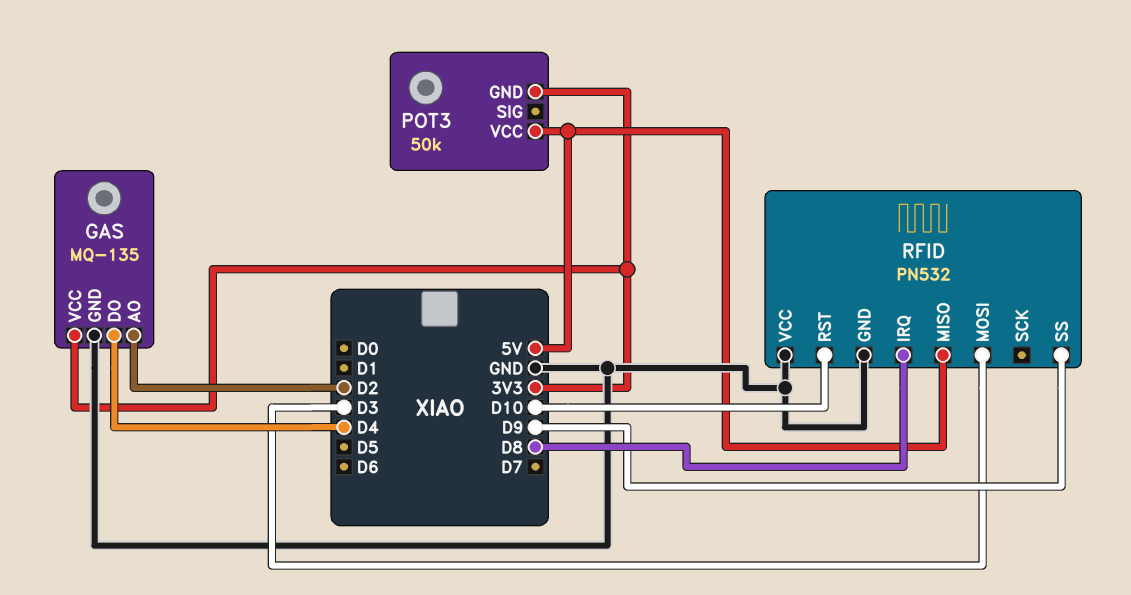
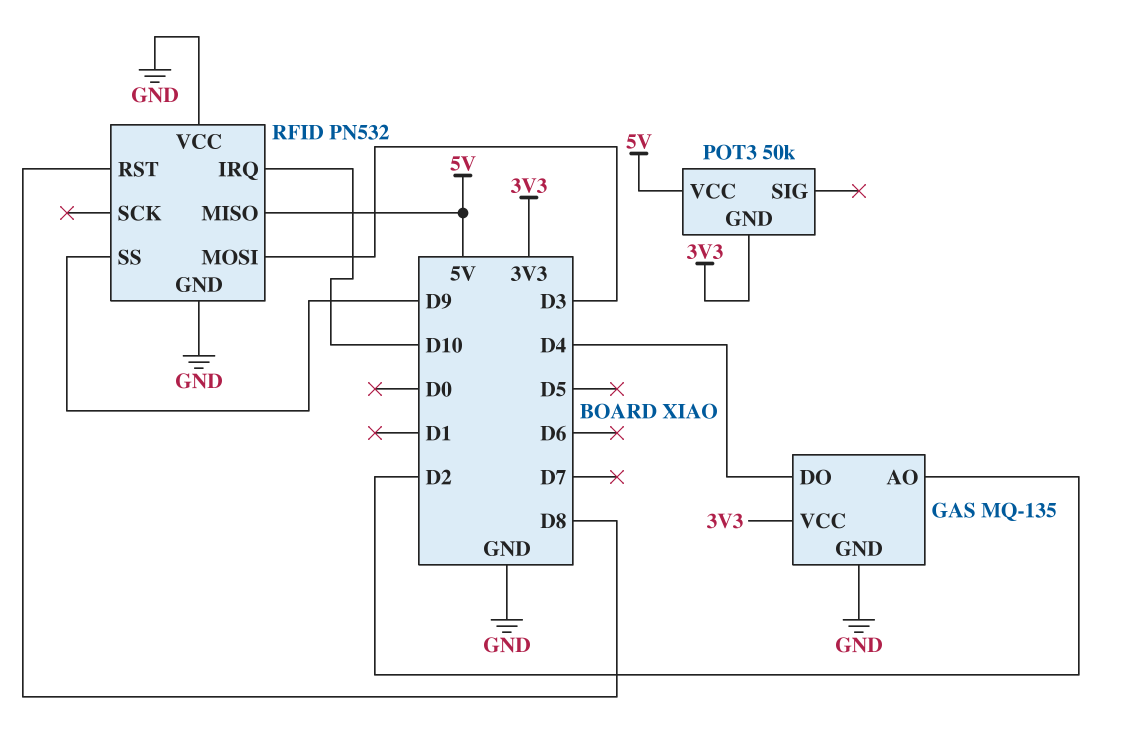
RFID pin IRQ: D8 -> D10
RFID pin RST: D10 -> D8

